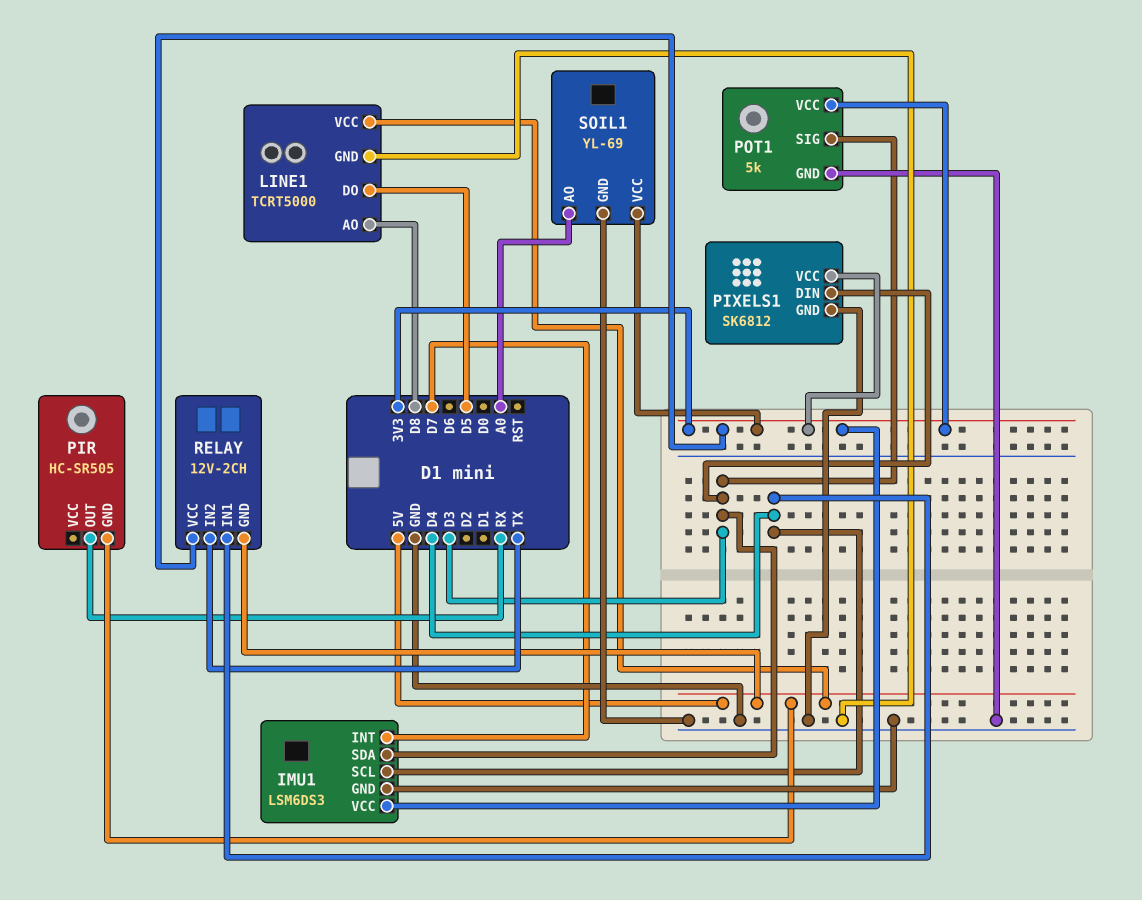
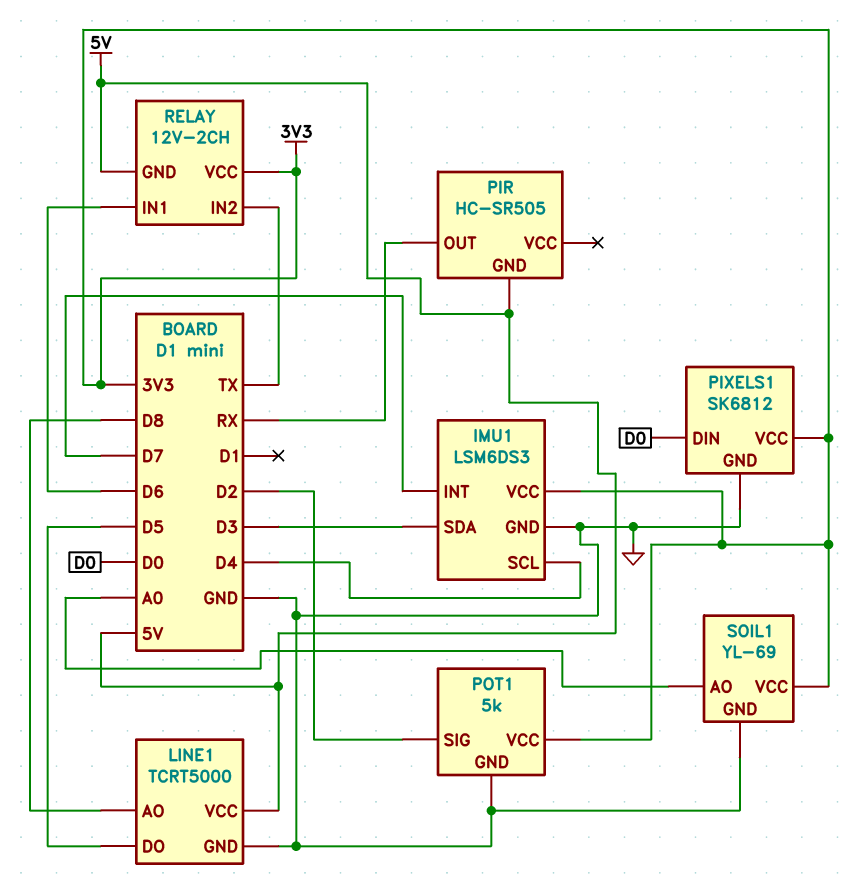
PIXELS1 pin DIN: D3 -> D0
POT1 pin SIG: D3 -> D2
RELAY pin IN1: D4 -> D6

